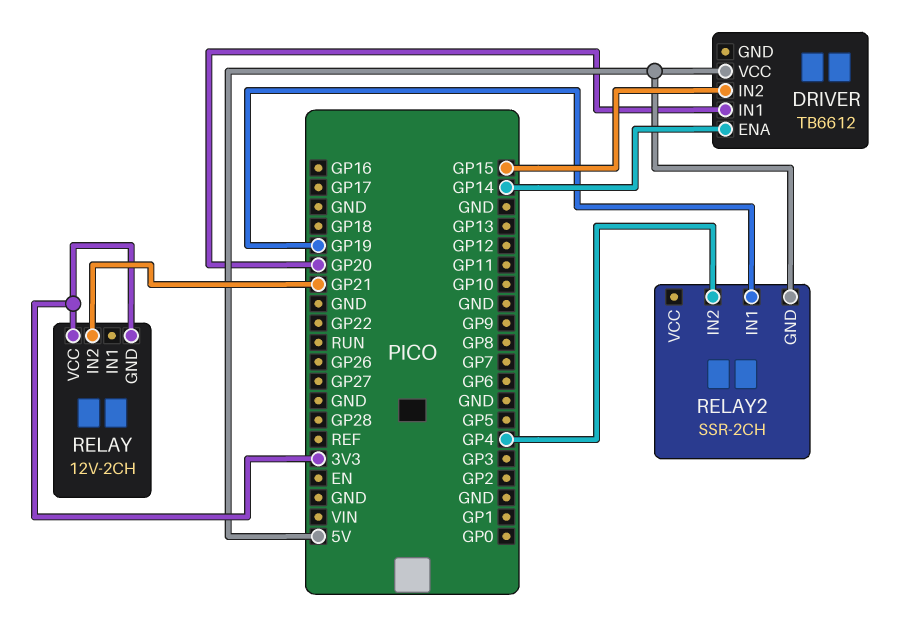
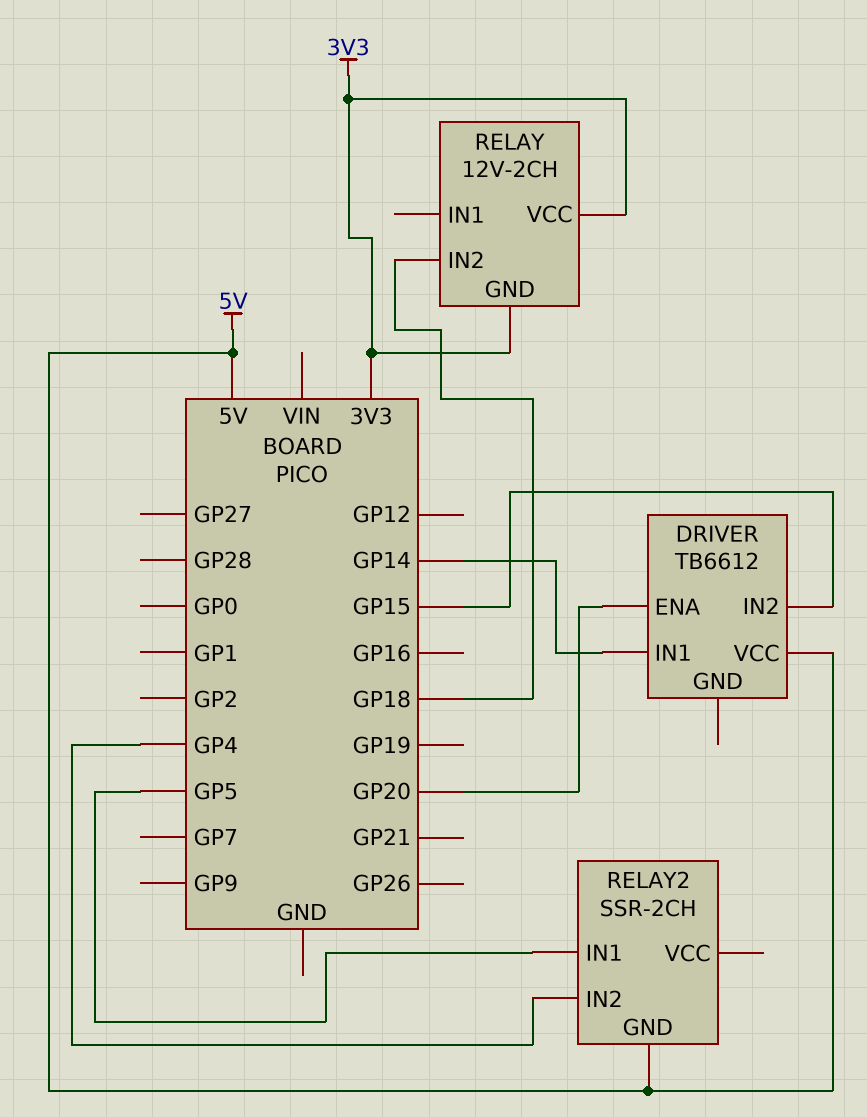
DRIVER pin ENA: GP14 -> GP20
DRIVER pin IN1: GP20 -> GP14
RELAY pin IN2: GP21 -> GP18
RELAY2 pin IN1: GP19 -> GP5

